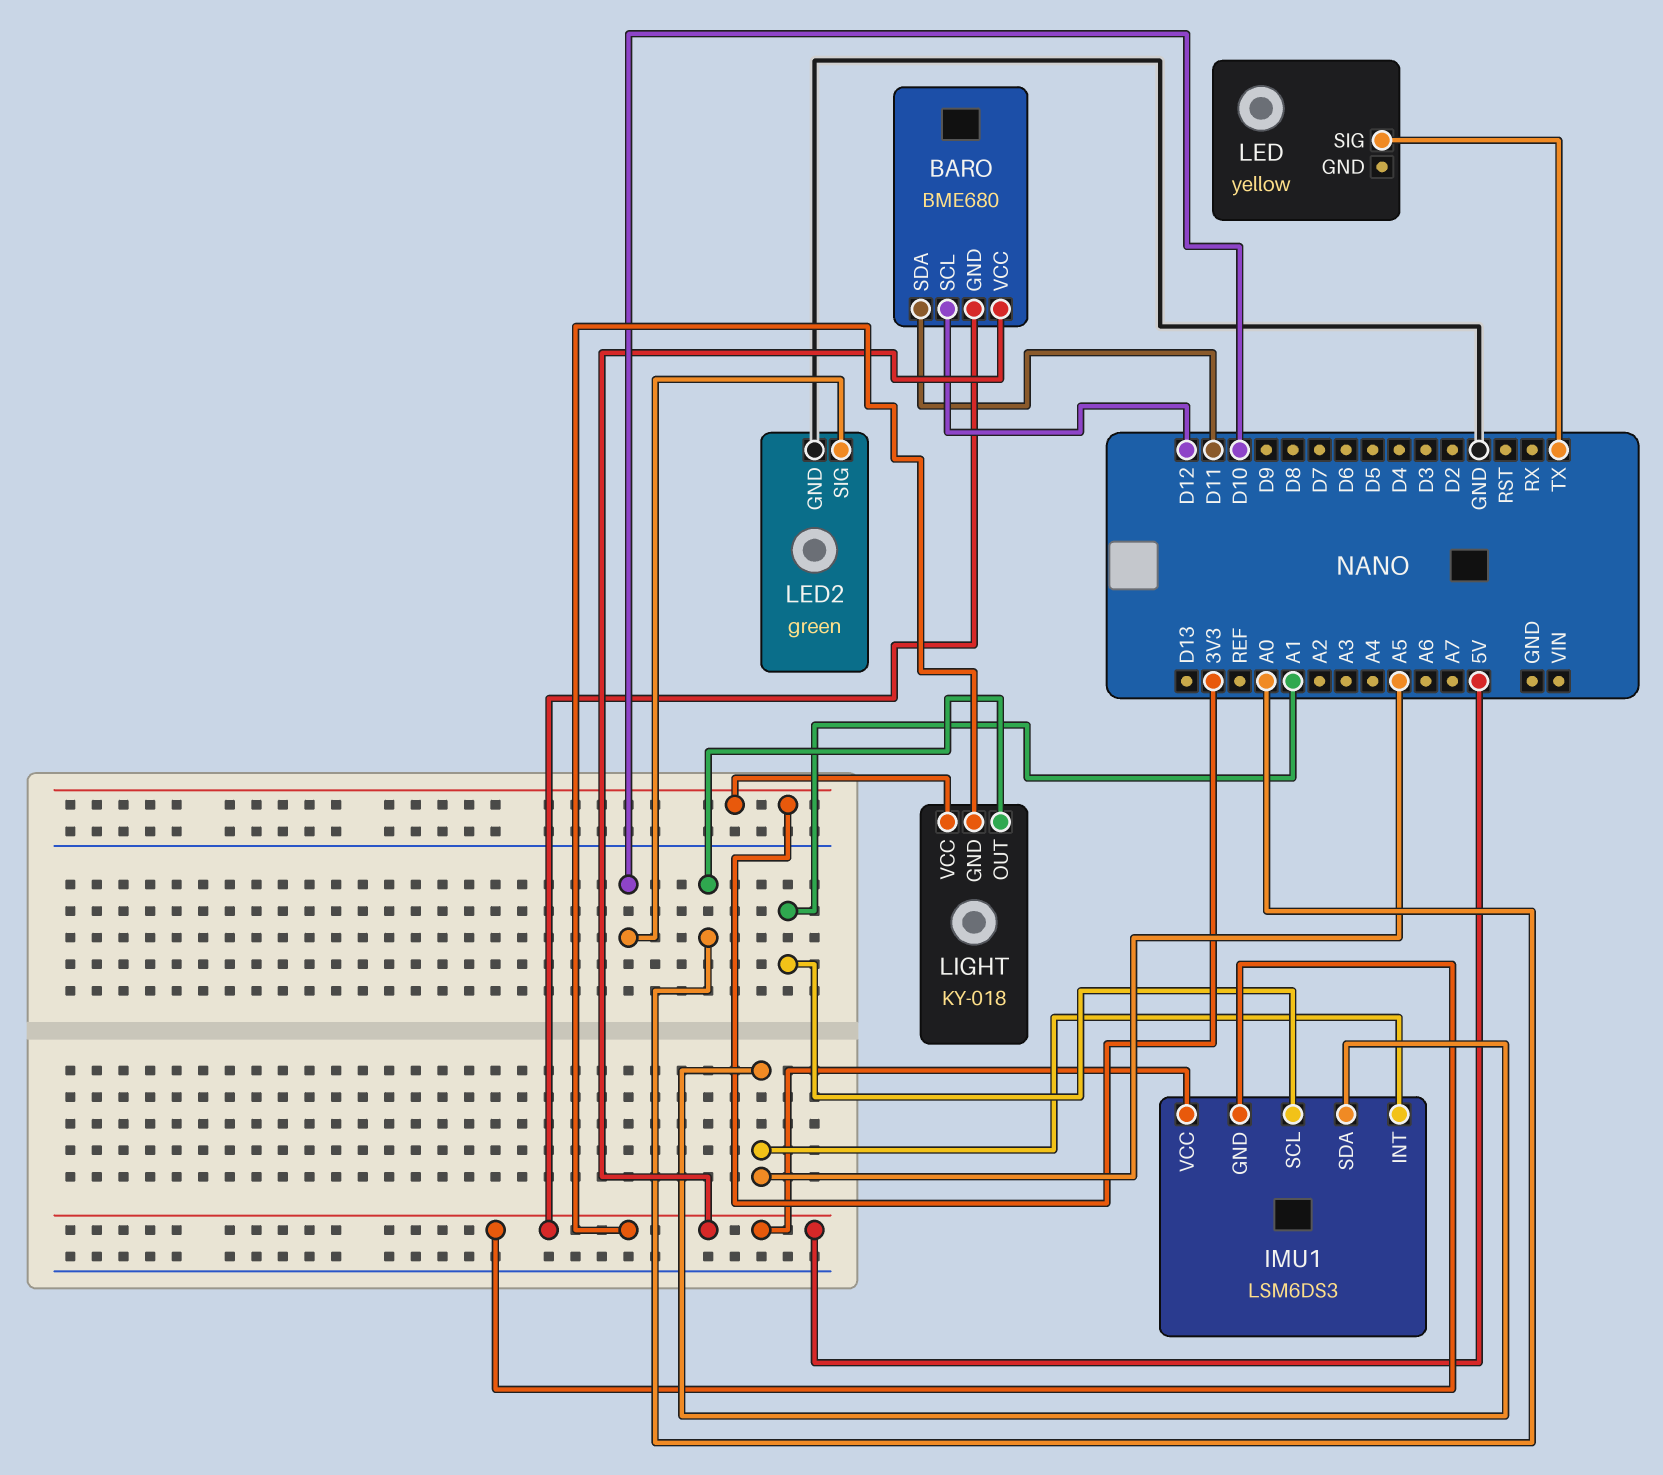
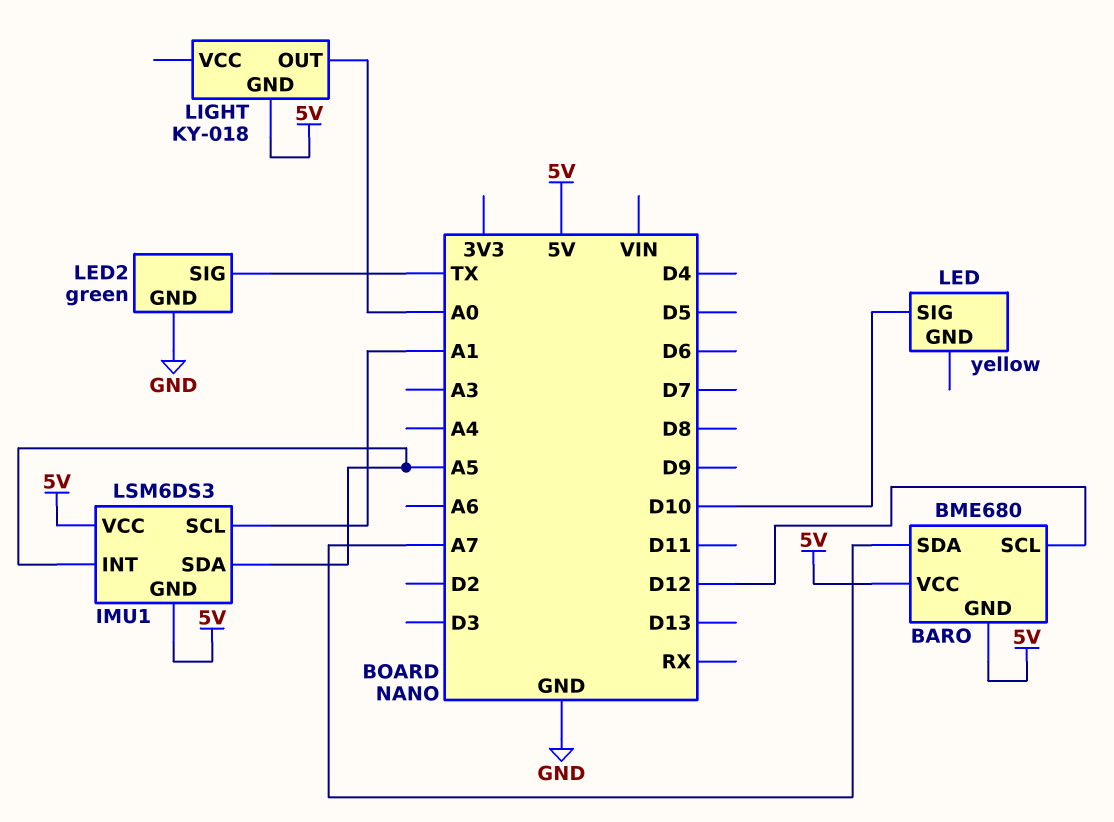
BARO pin SDA: D11 -> A7
LED pin SIG: TX -> D10
LED2 pin SIG: D10 -> TX
LIGHT pin VCC: 3V3 -> none

